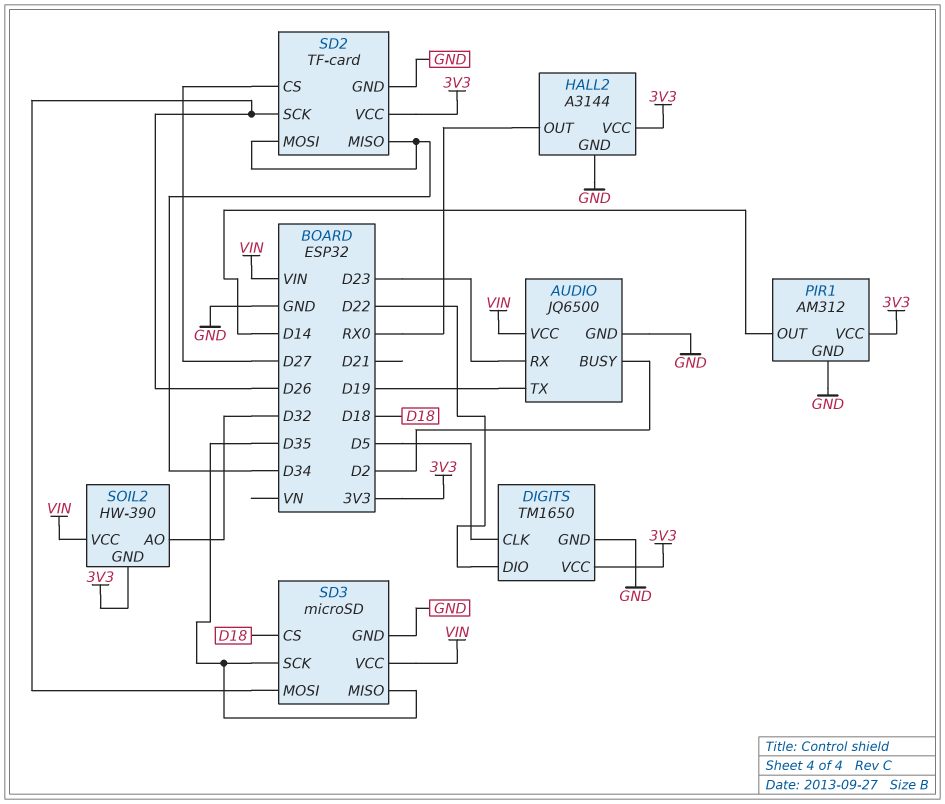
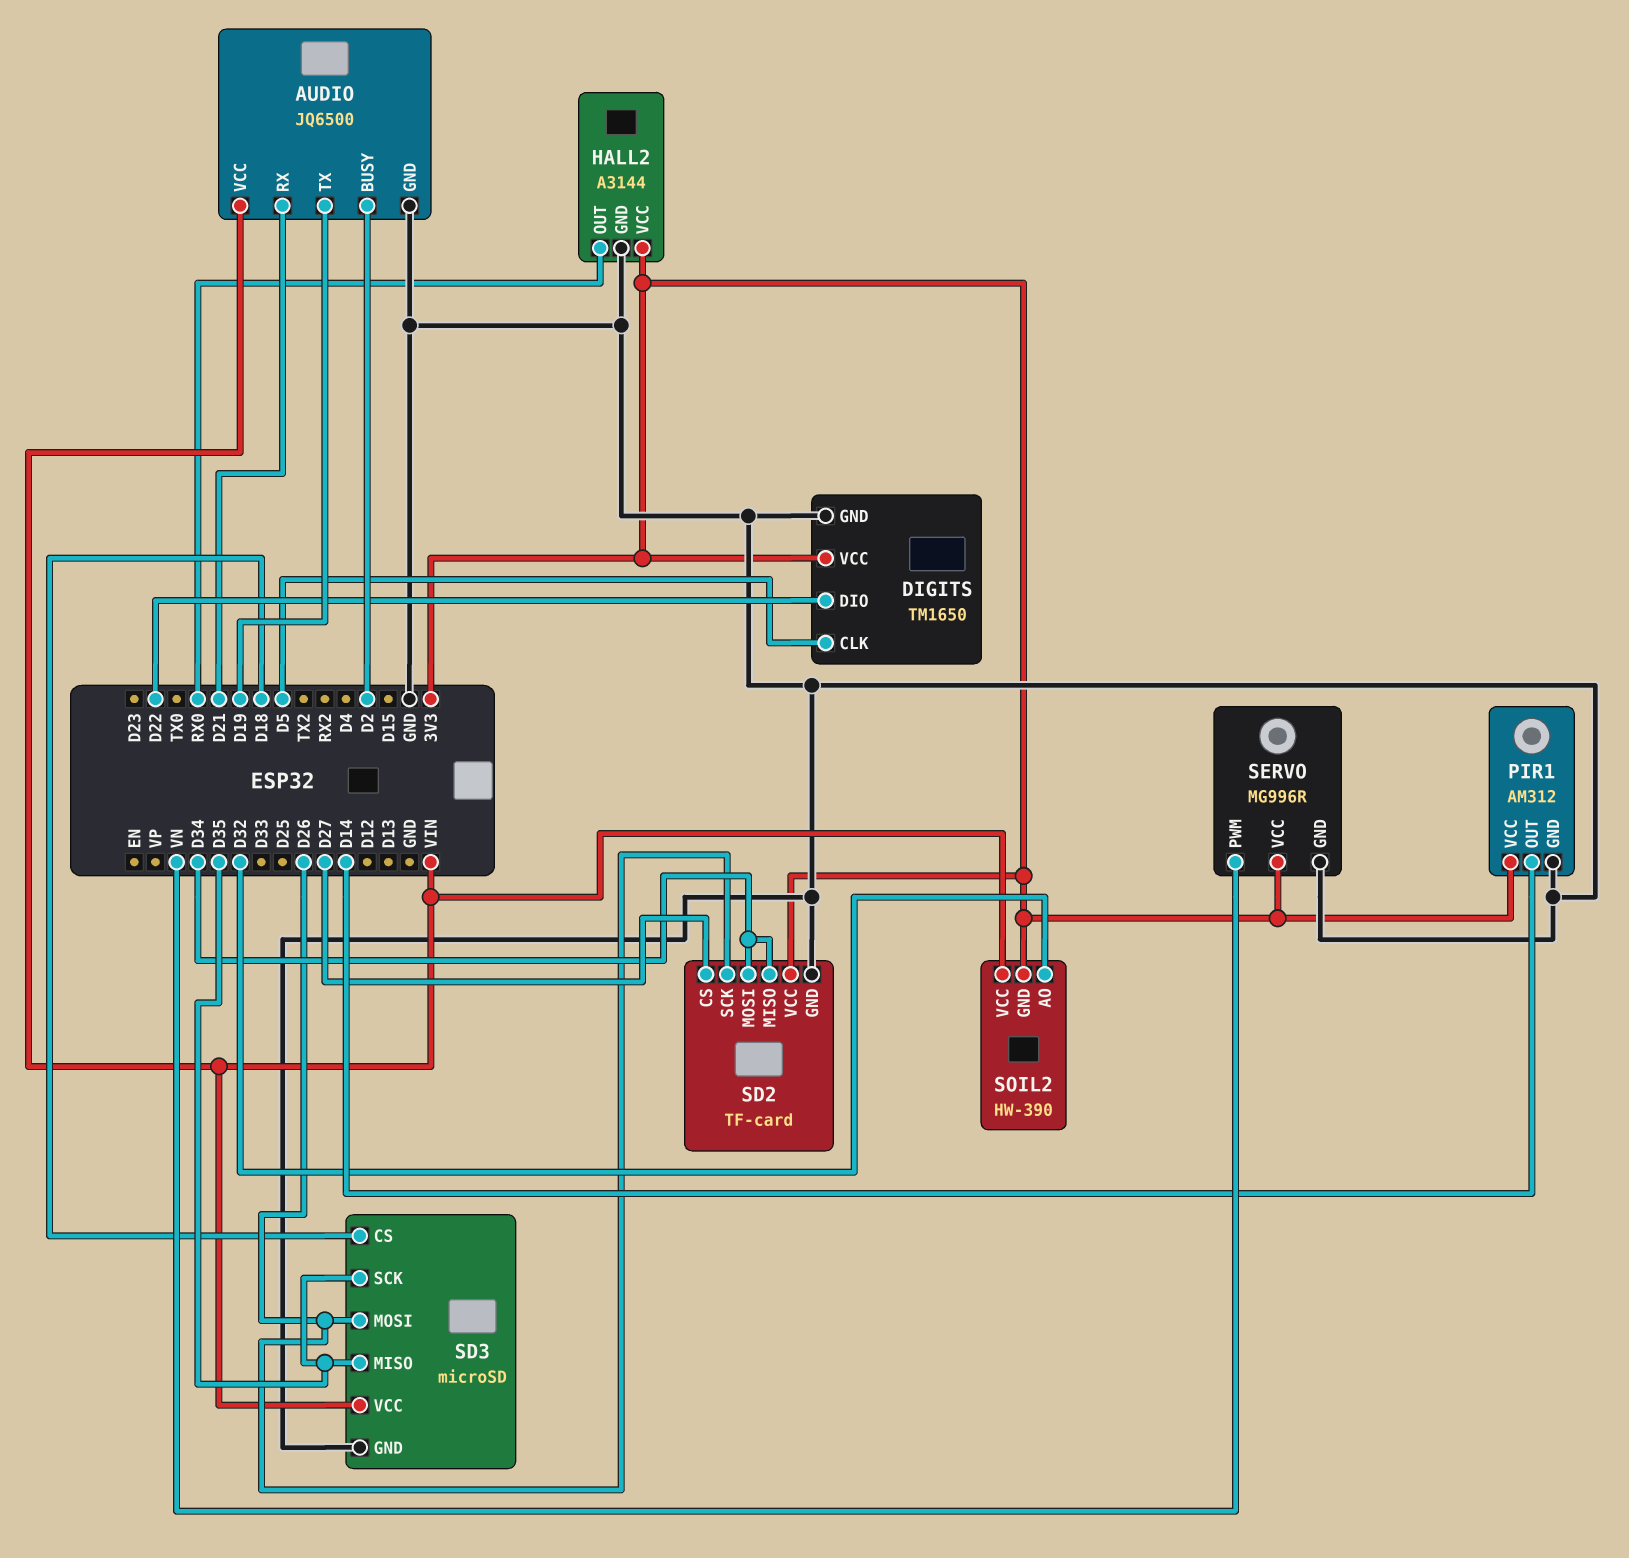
AUDIO pin RX: D23 -> D21
SERVO: none -> MG996R
SERVO pin GND: none -> GND
SERVO pin PWM: none -> VN
SERVO pin VCC: none -> 3V3

